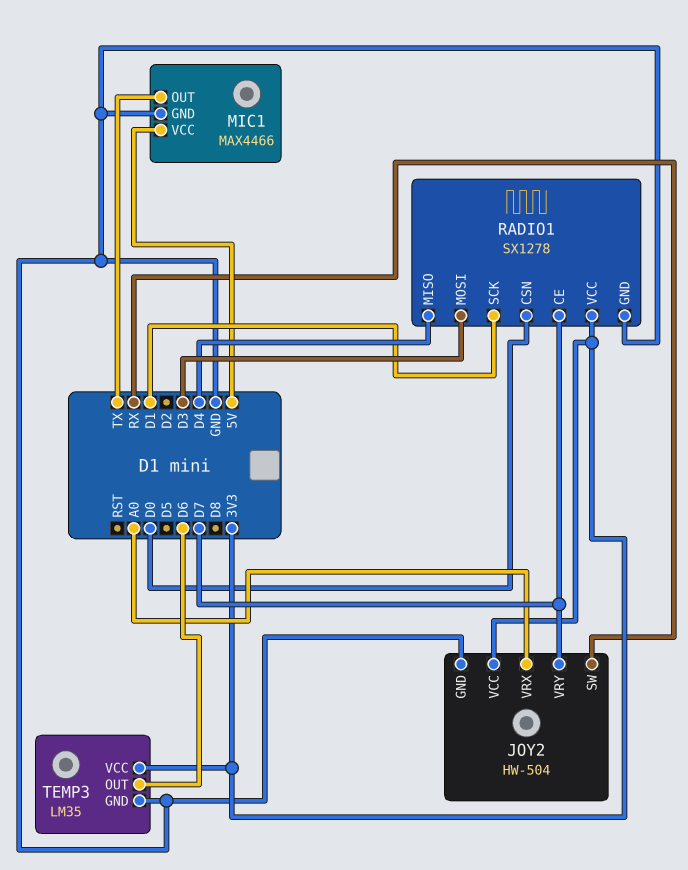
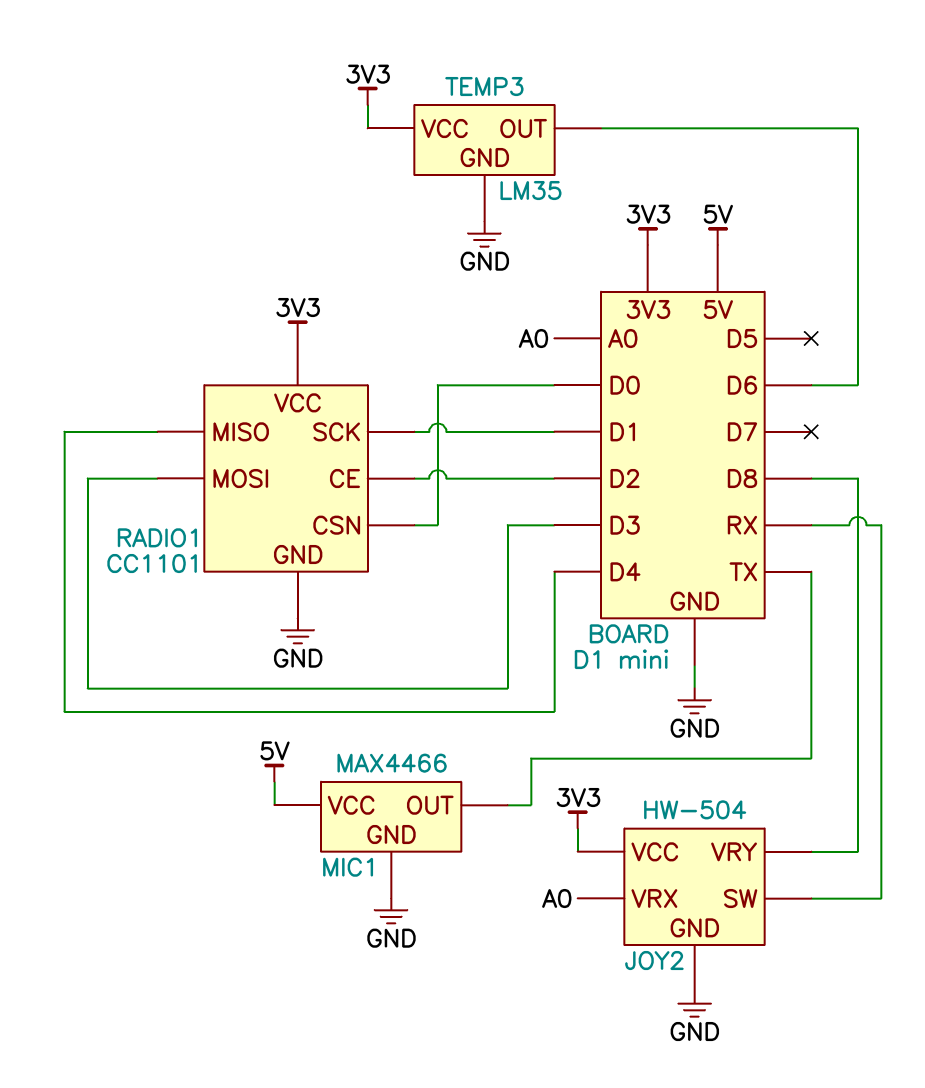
JOY2 pin VRY: D7 -> D8
RADIO1: SX1278 -> CC1101
RADIO1 pin CE: D7 -> D2

